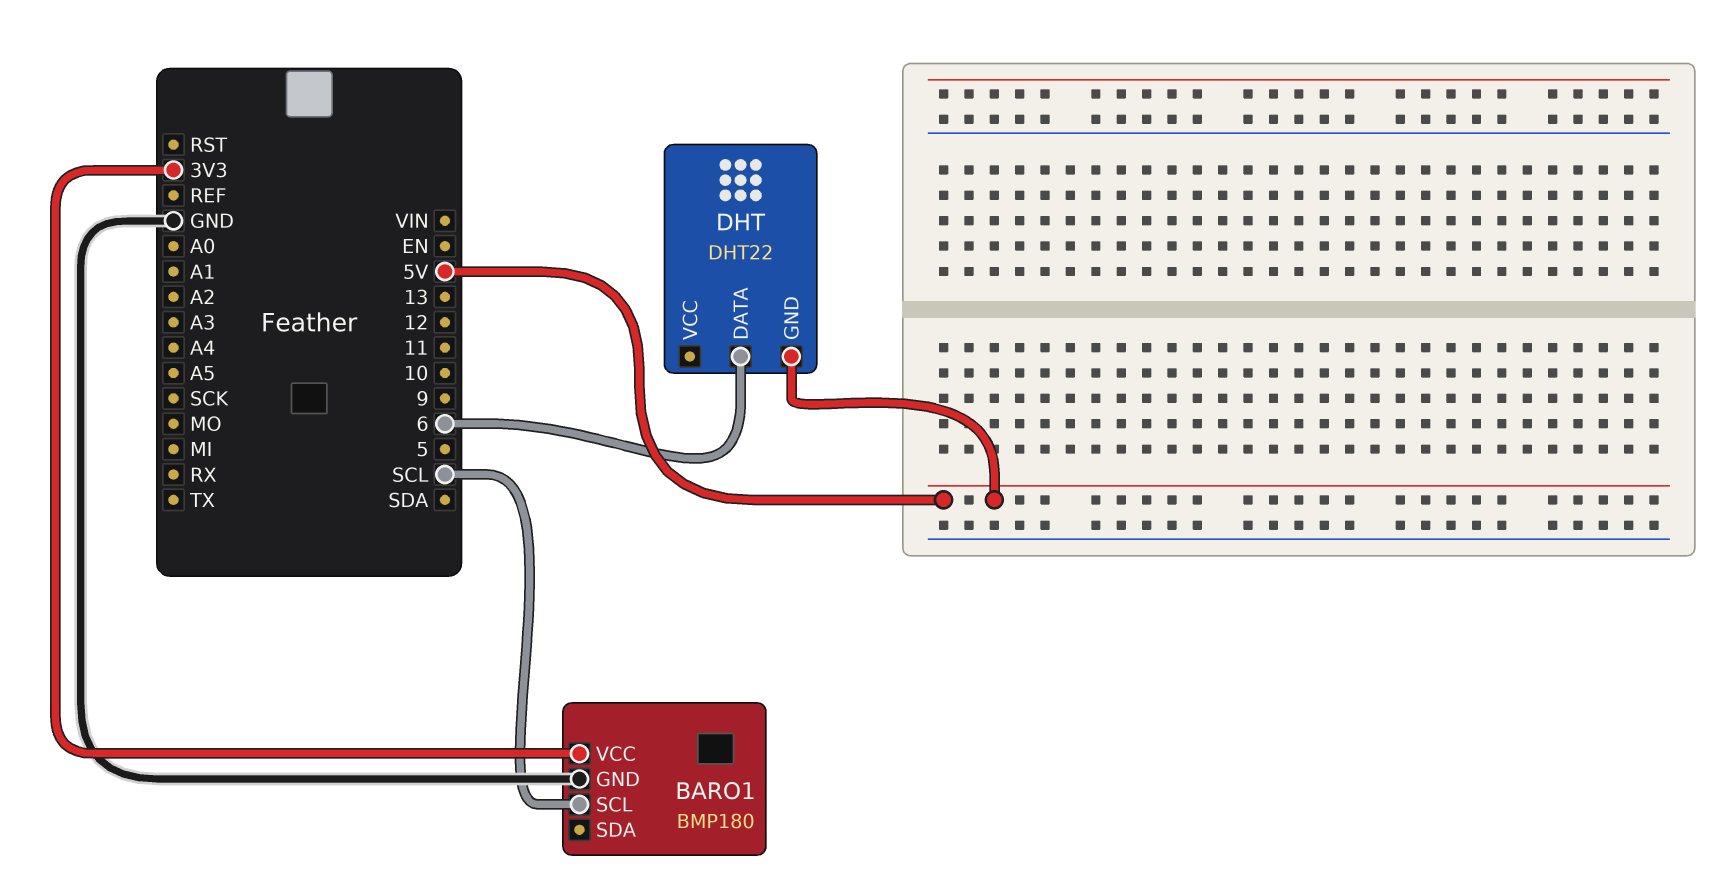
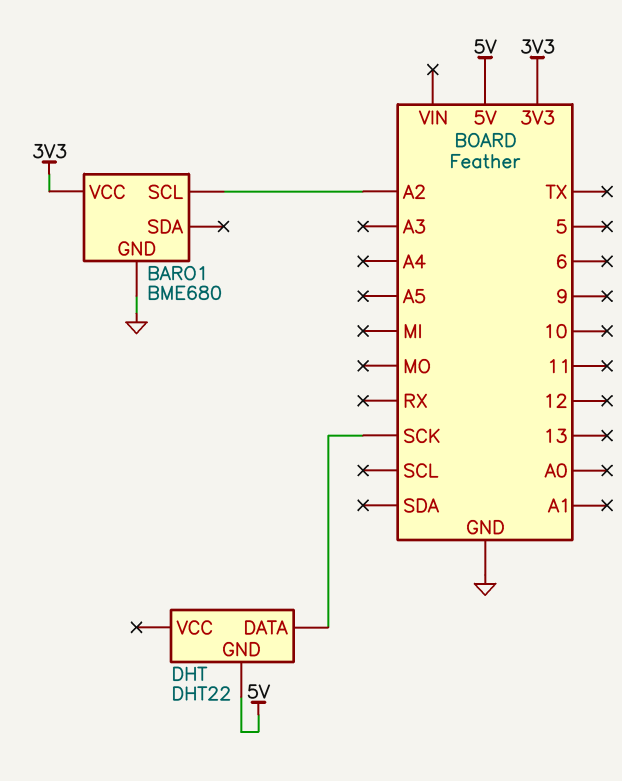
BARO1: BMP180 -> BME680
BARO1 pin SCL: SCL -> A2
DHT pin DATA: 6 -> SCK

